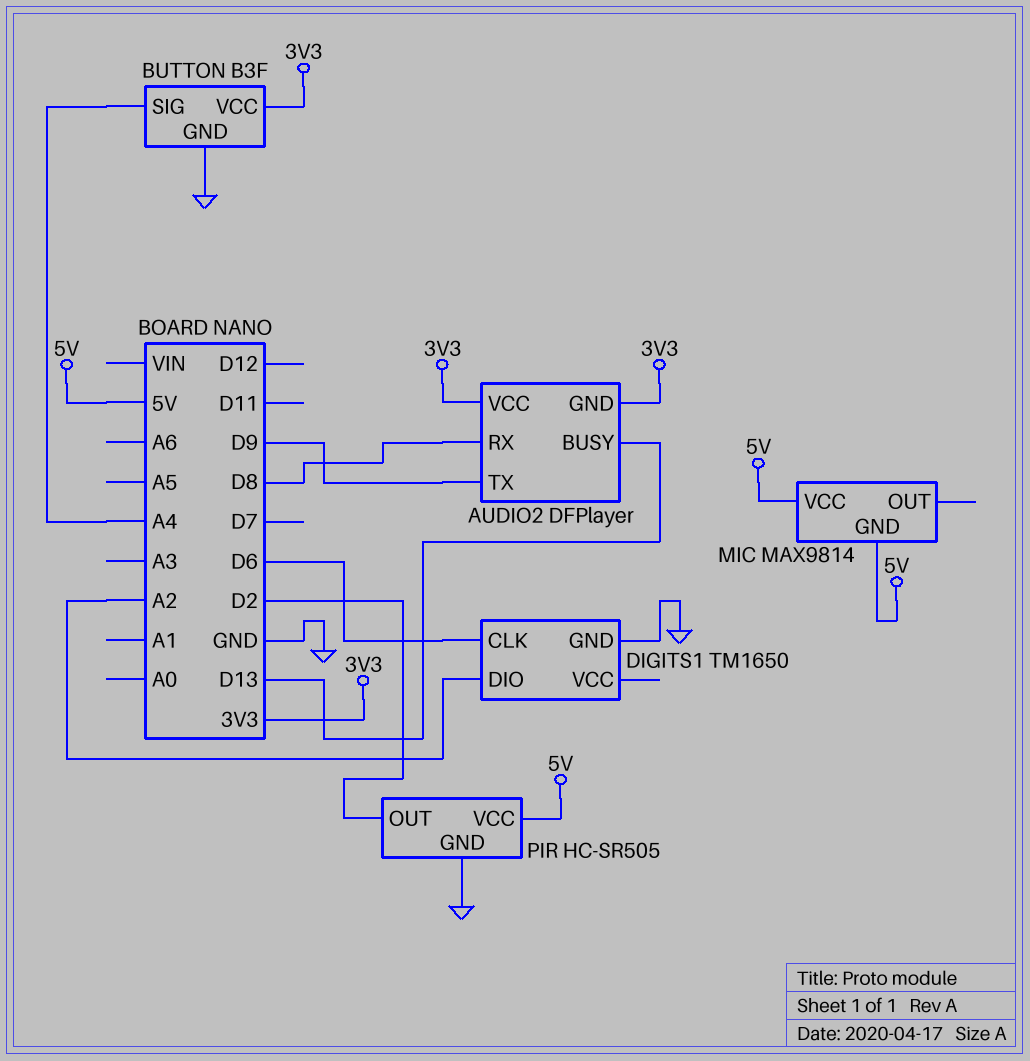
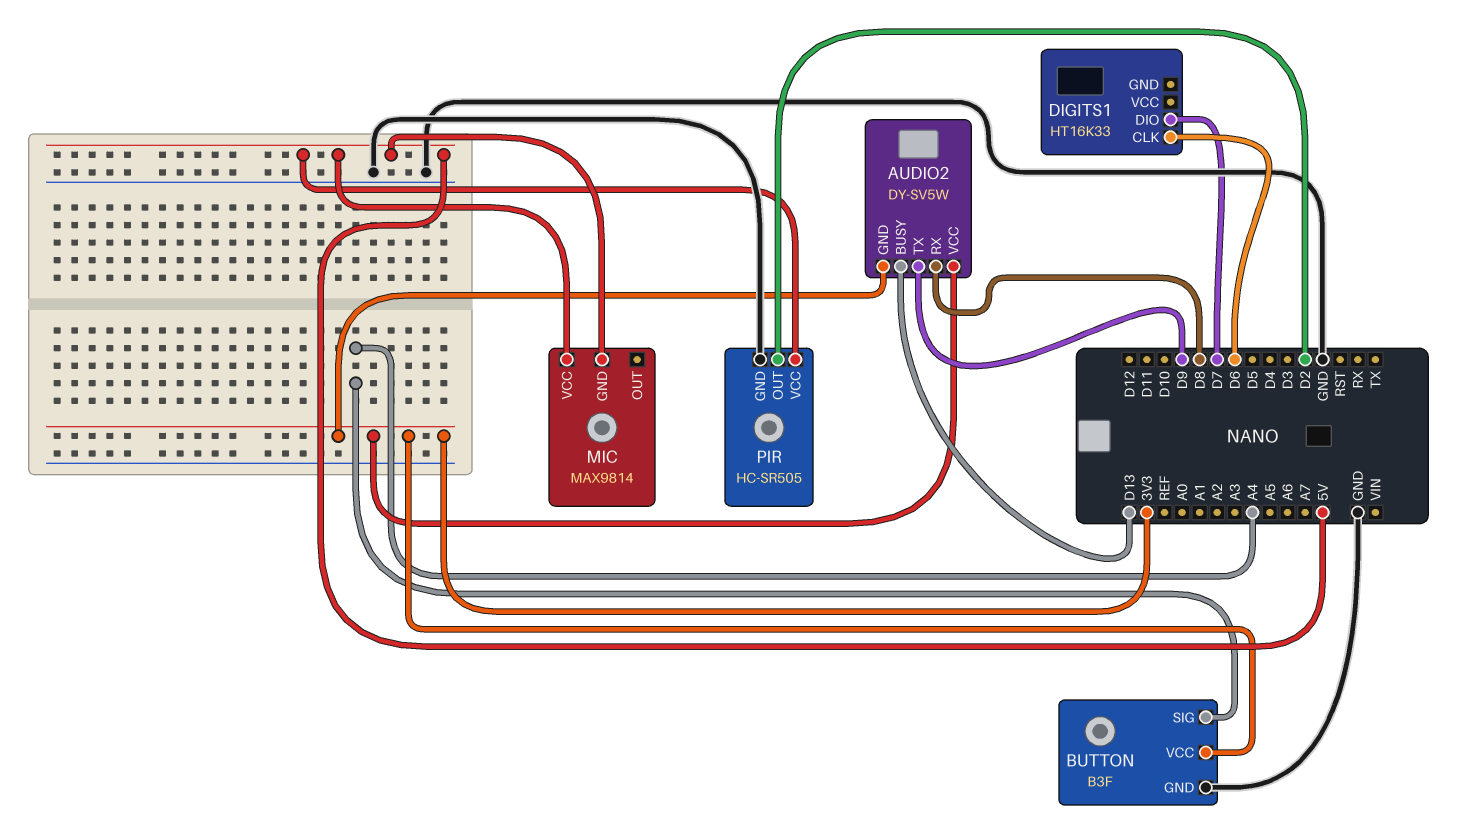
AUDIO2: DFPlayer -> DY-SV5W
DIGITS1: TM1650 -> HT16K33
DIGITS1 pin DIO: A2 -> D7
DIGITS1 pin GND: GND -> none

